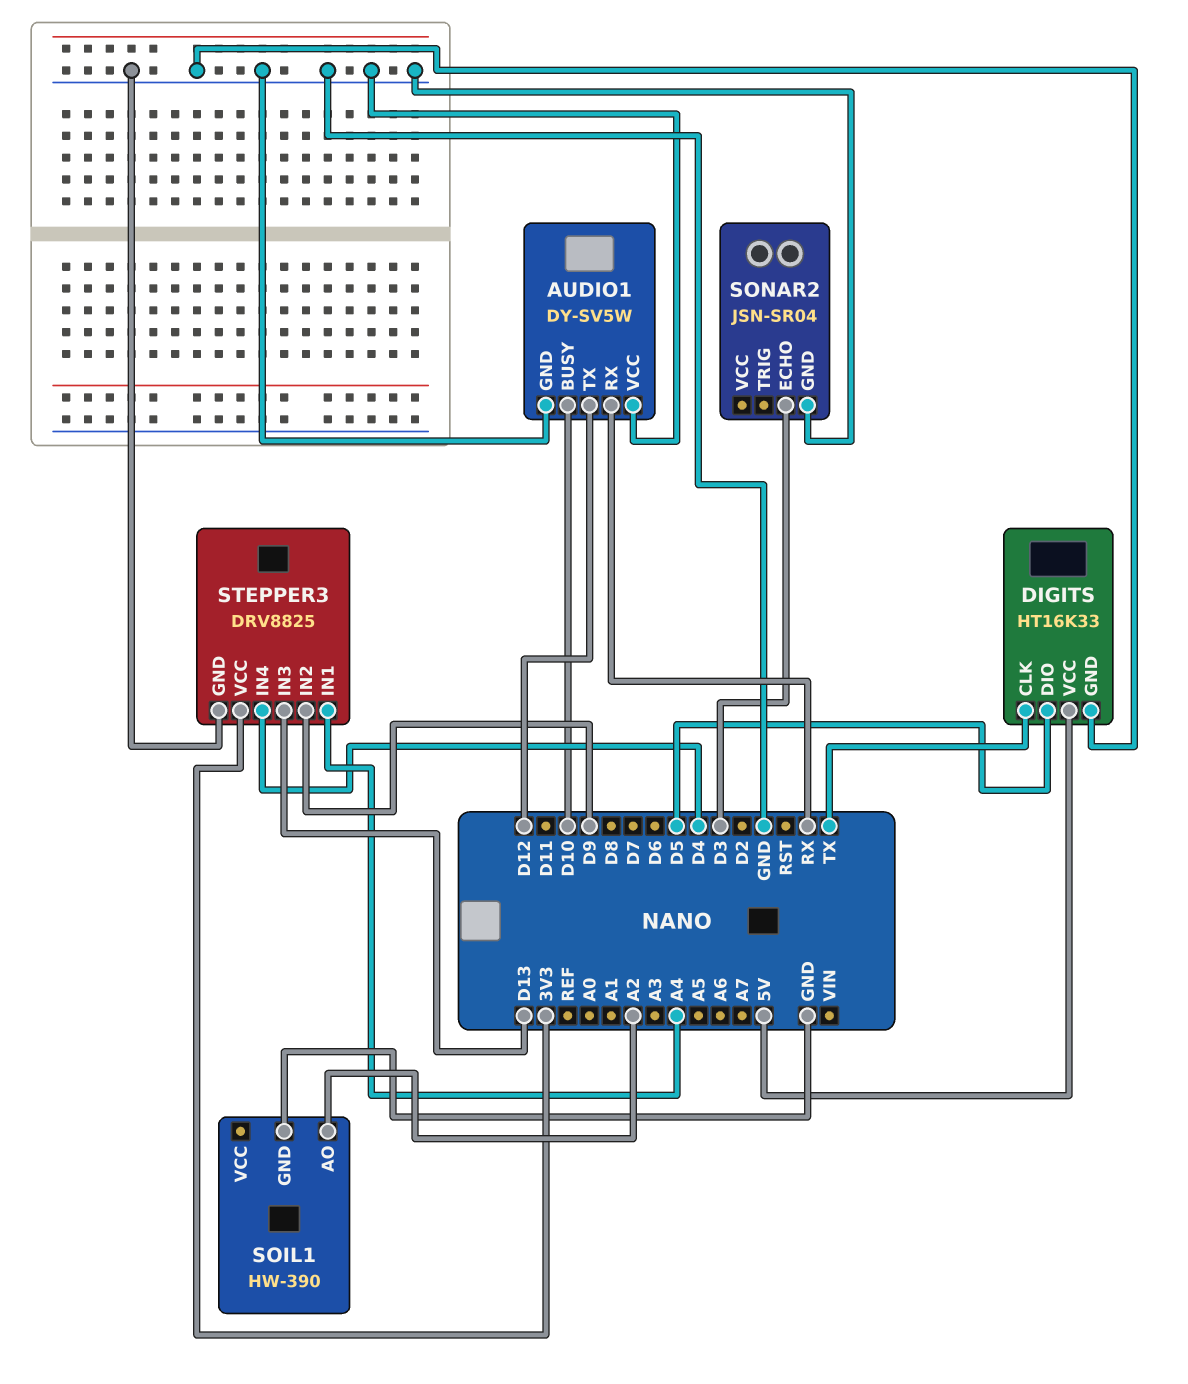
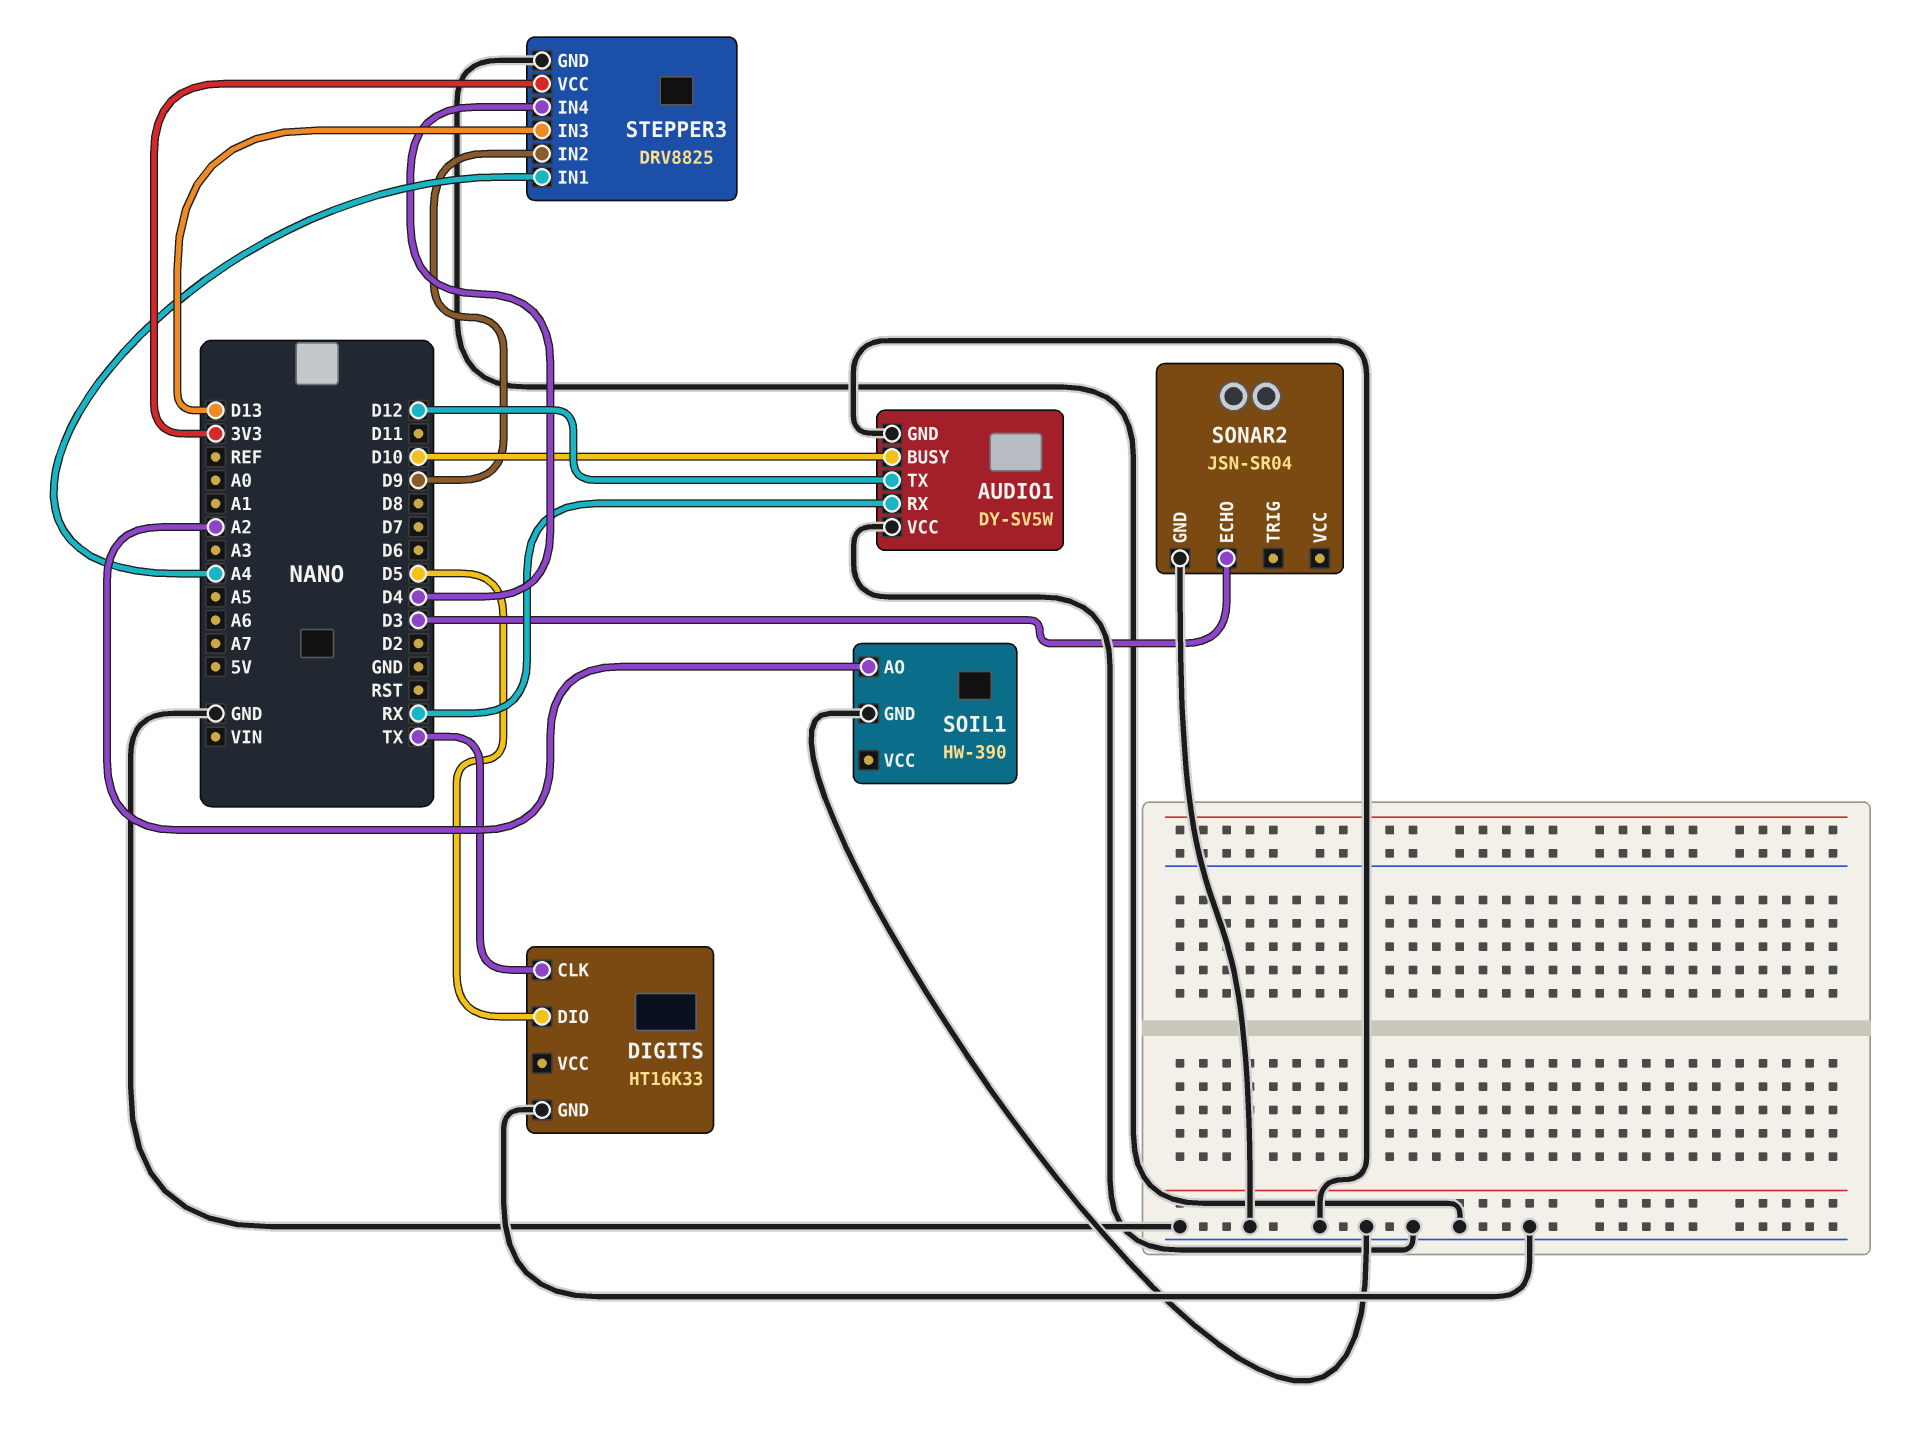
DIGITS pin VCC: 5V -> none

